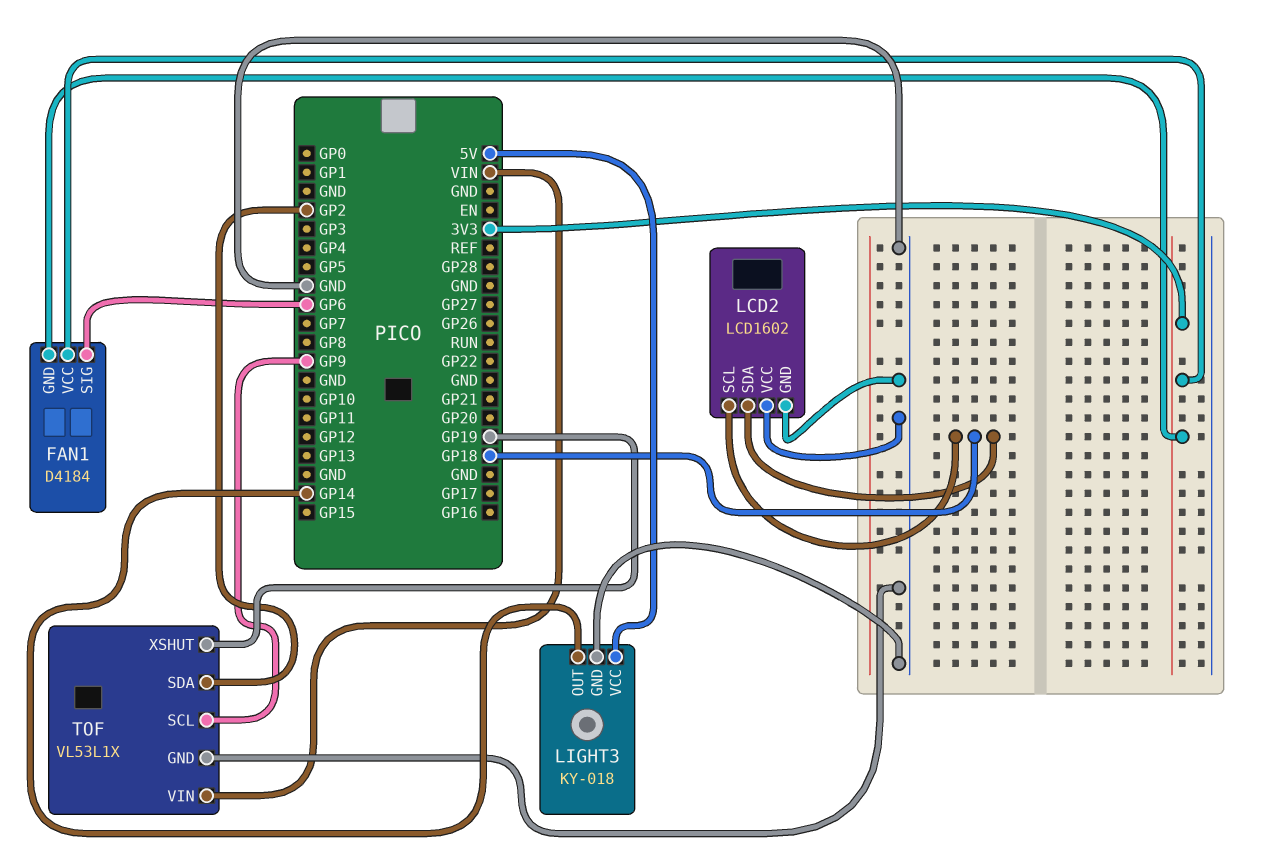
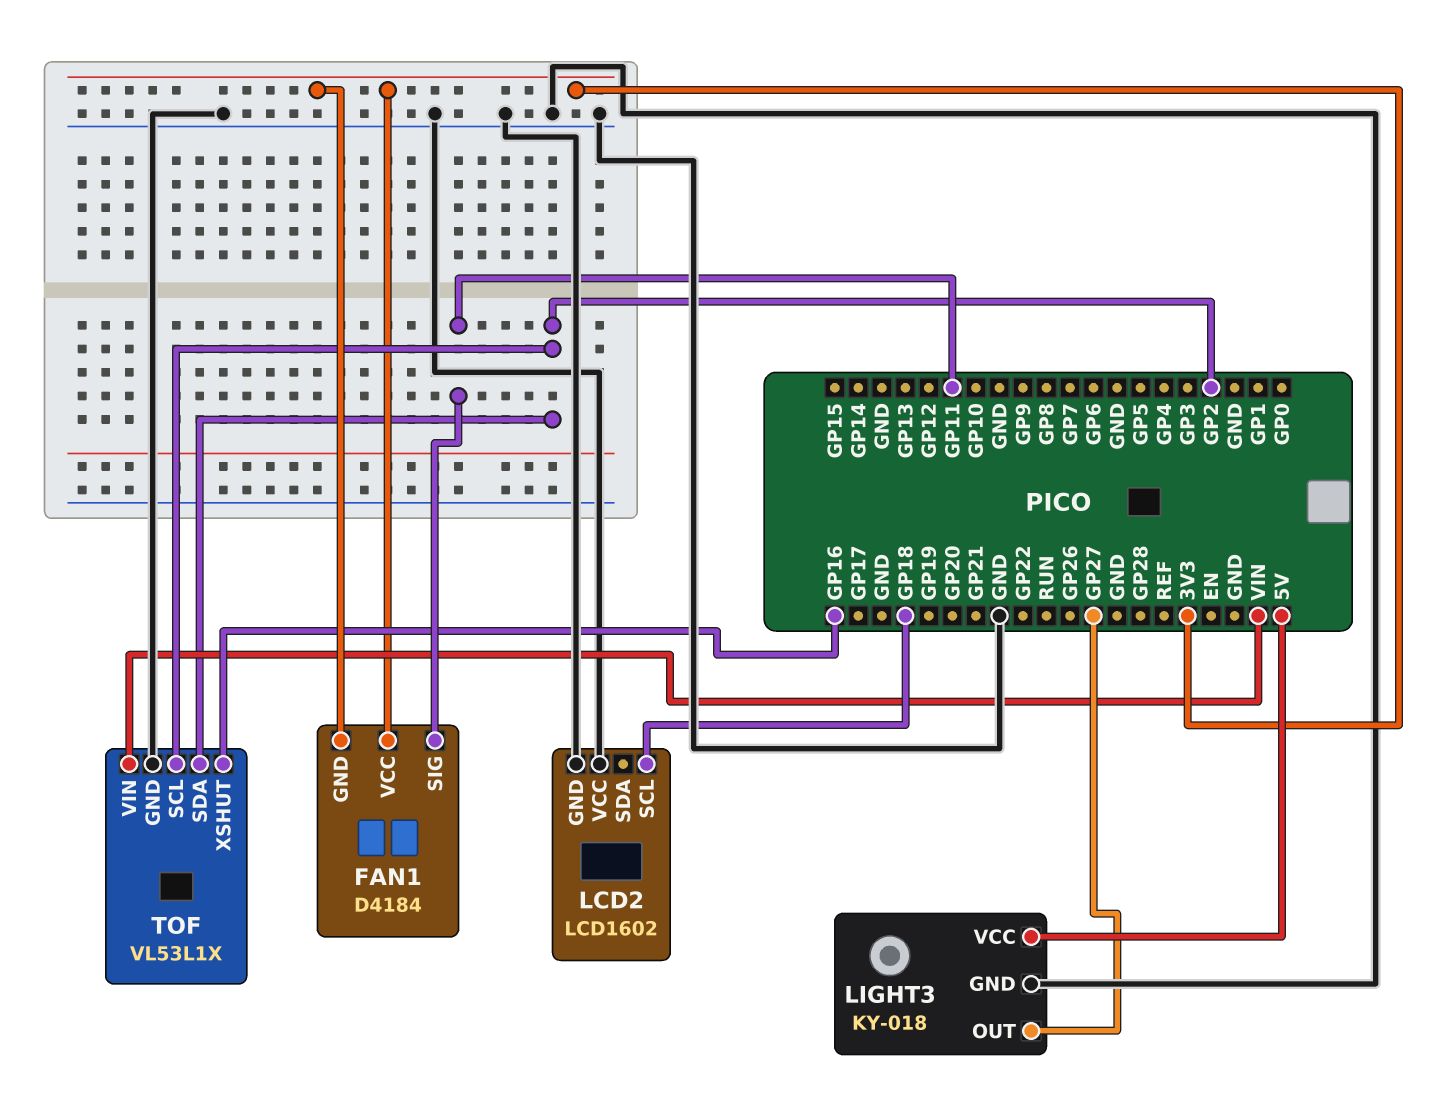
FAN1 pin SIG: GP6 -> GP11
LCD2 pin SDA: GP18 -> none
LIGHT3 pin OUT: GP14 -> GP27
TOF pin SCL: GP9 -> GP2
TOF pin XSHUT: GP19 -> GP16

